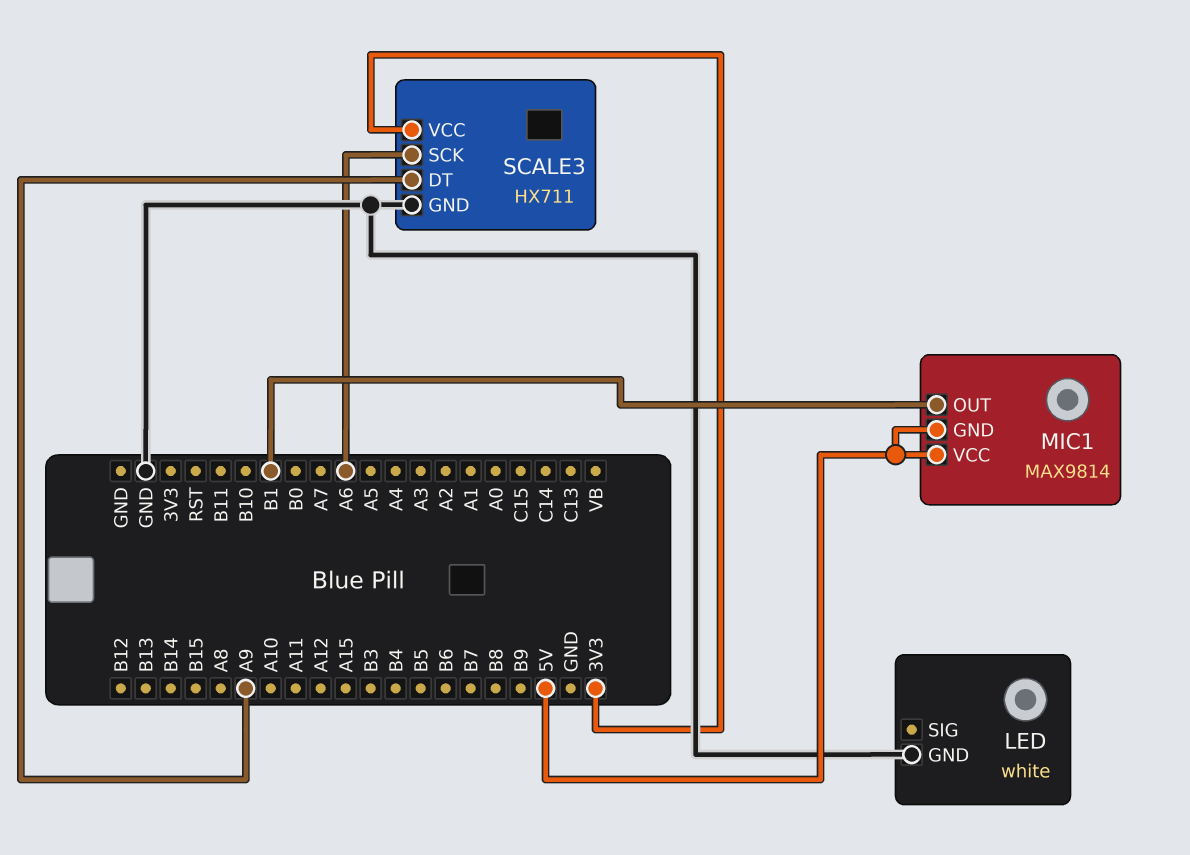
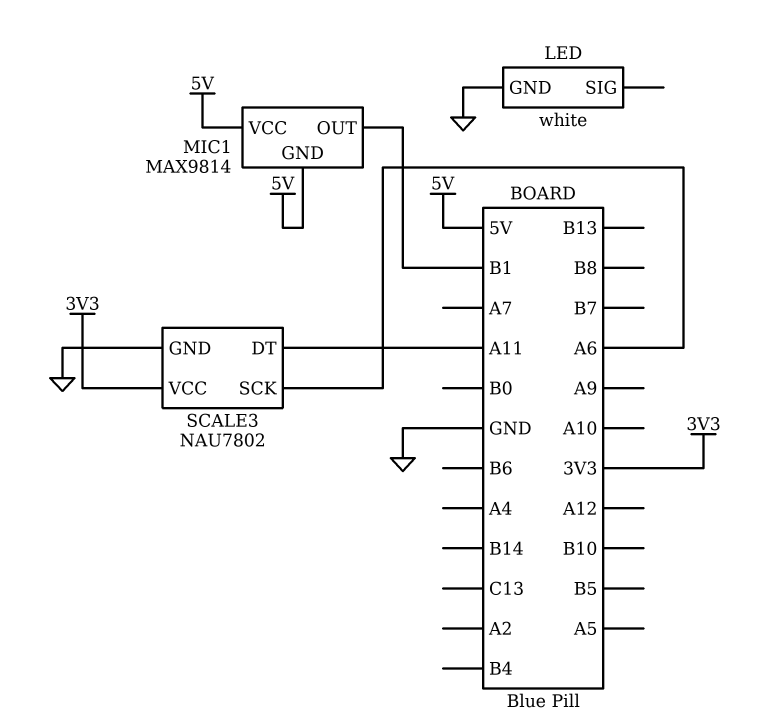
SCALE3: HX711 -> NAU7802
SCALE3 pin DT: A9 -> A11

